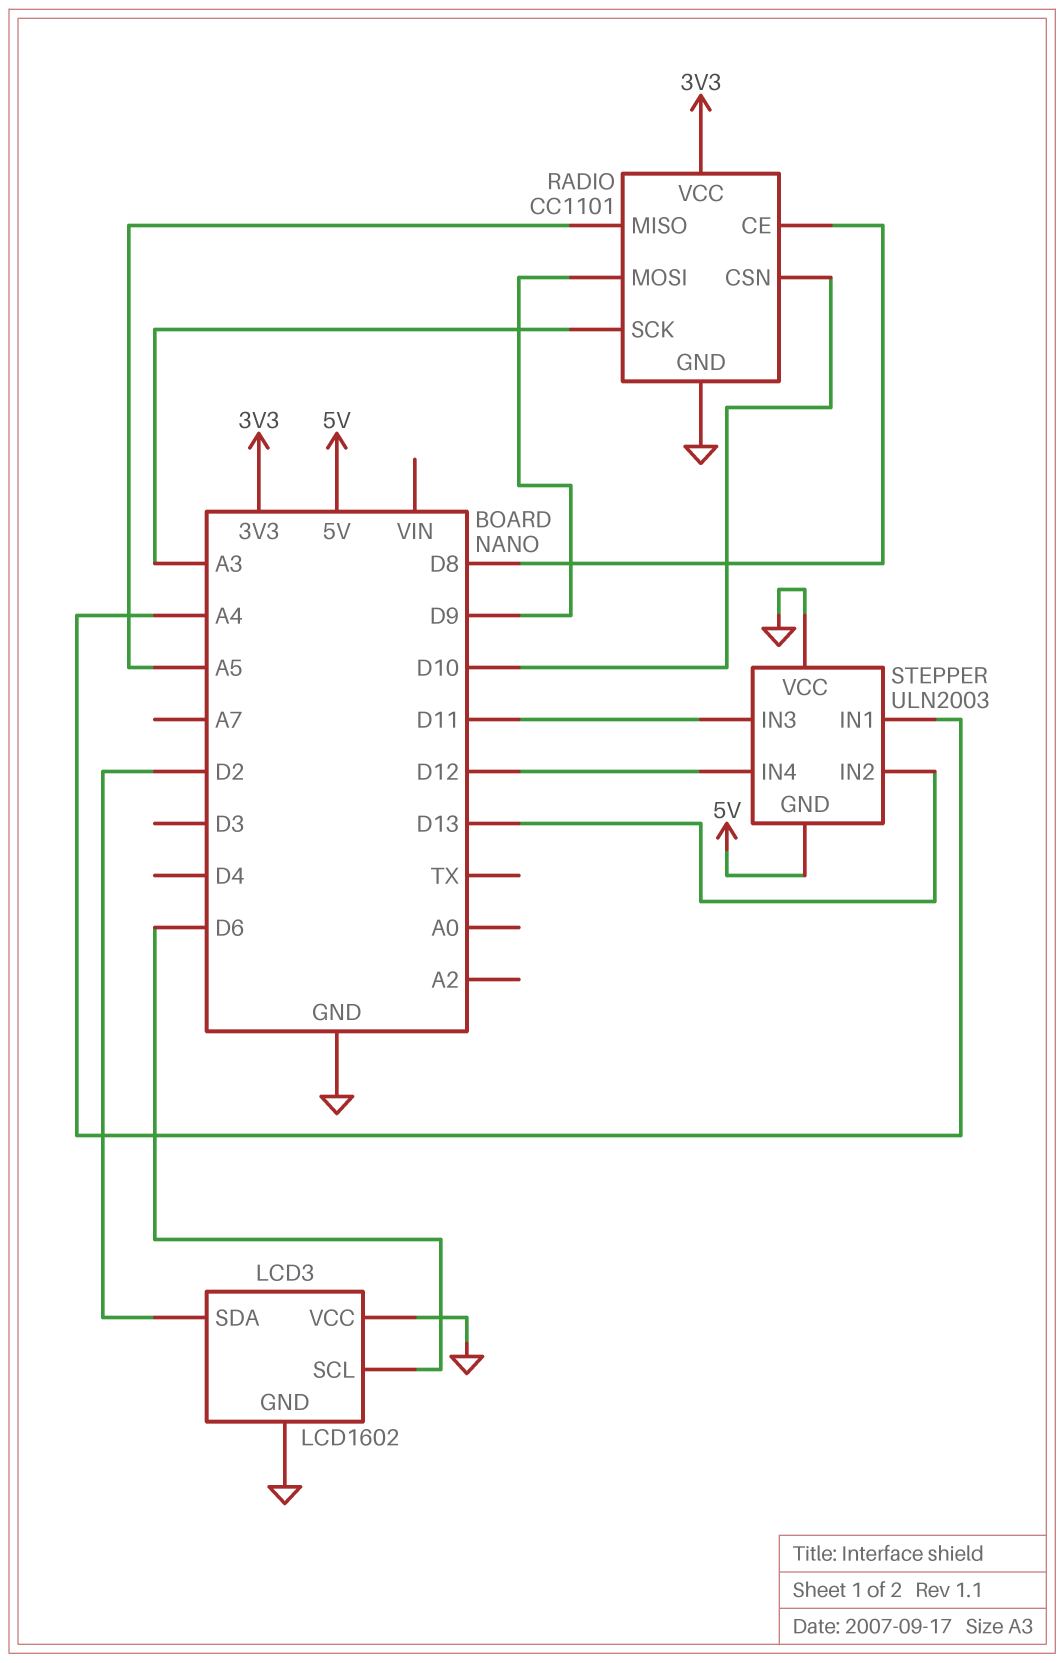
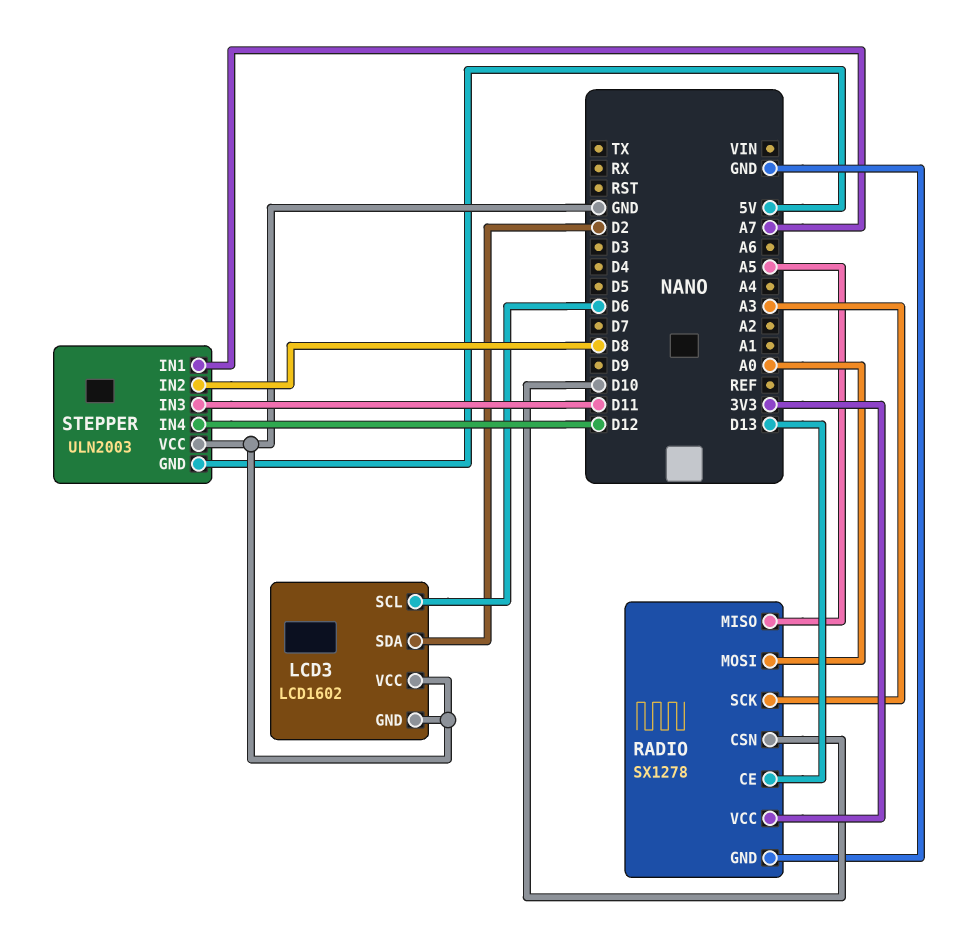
RADIO: CC1101 -> SX1278
RADIO pin CE: D8 -> D13
RADIO pin MOSI: D9 -> A0
STEPPER pin IN1: A4 -> A7
STEPPER pin IN2: D13 -> D8

